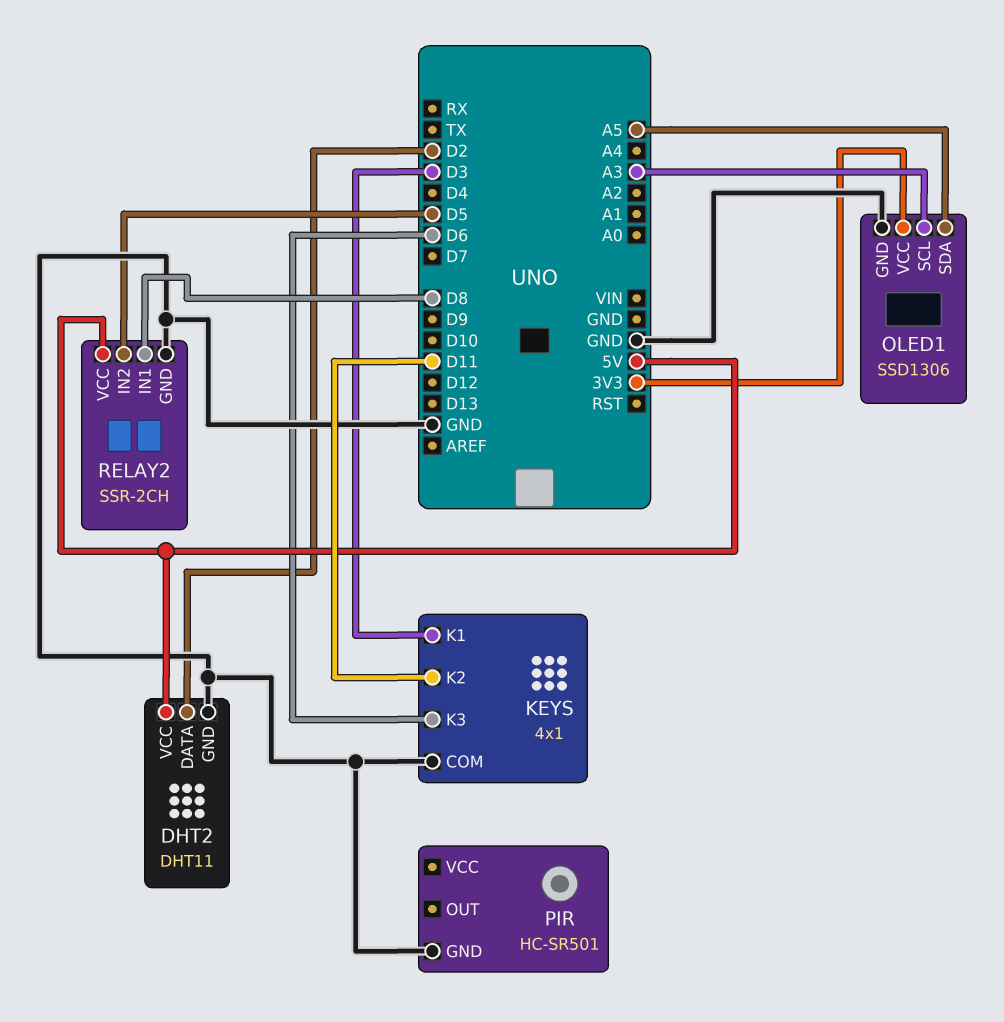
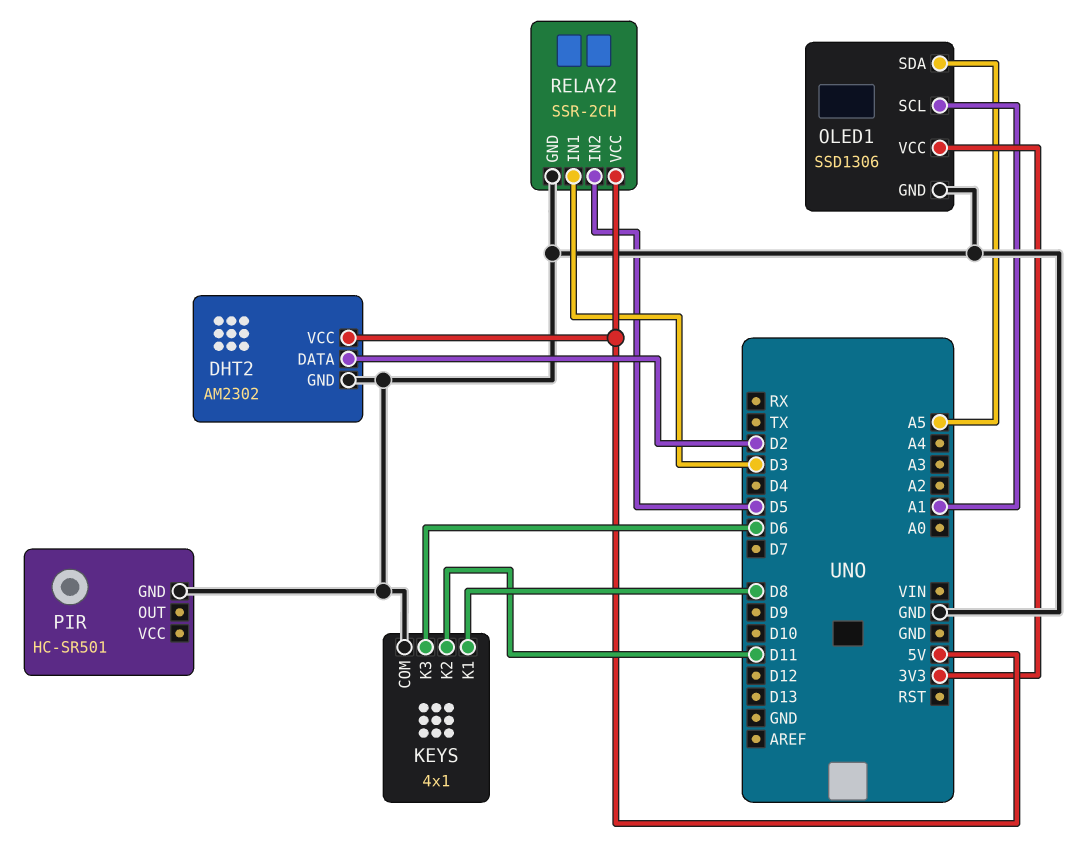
DHT2: DHT11 -> AM2302
KEYS pin K1: D3 -> D8
OLED1 pin SCL: A3 -> A1
RELAY2 pin IN1: D8 -> D3

